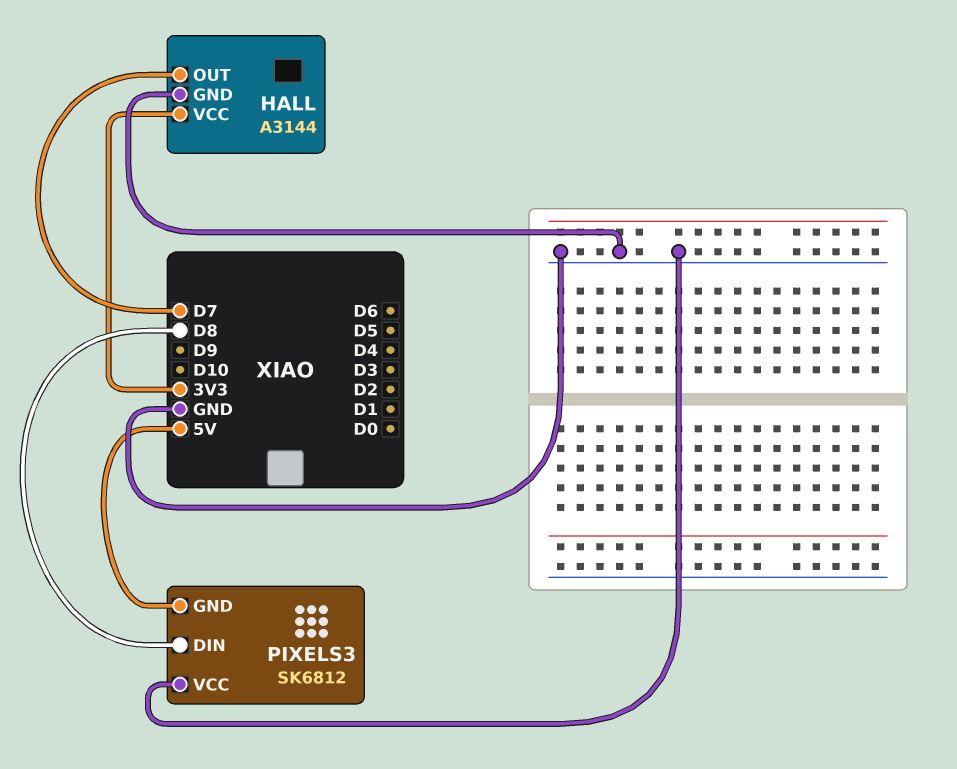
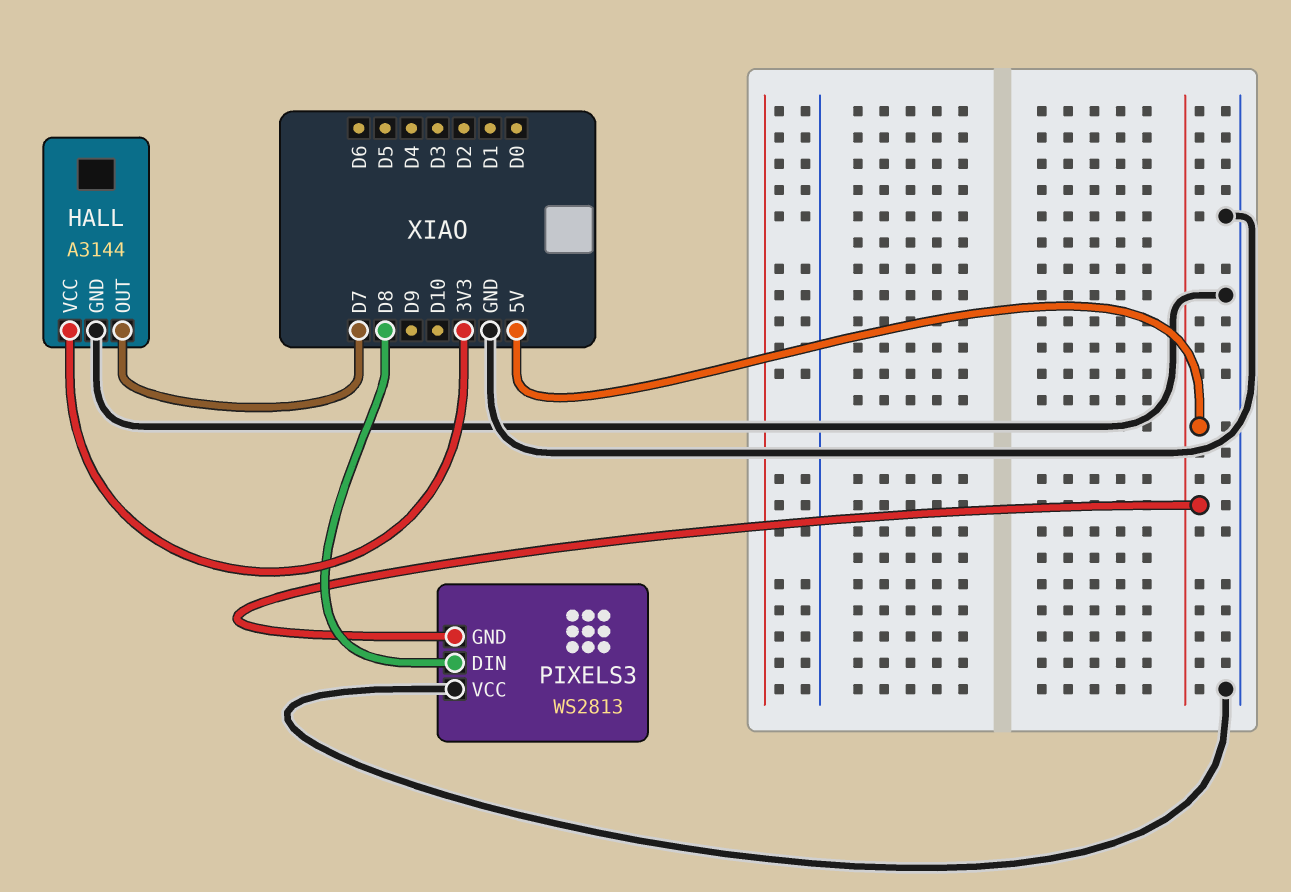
PIXELS3: SK6812 -> WS2813

